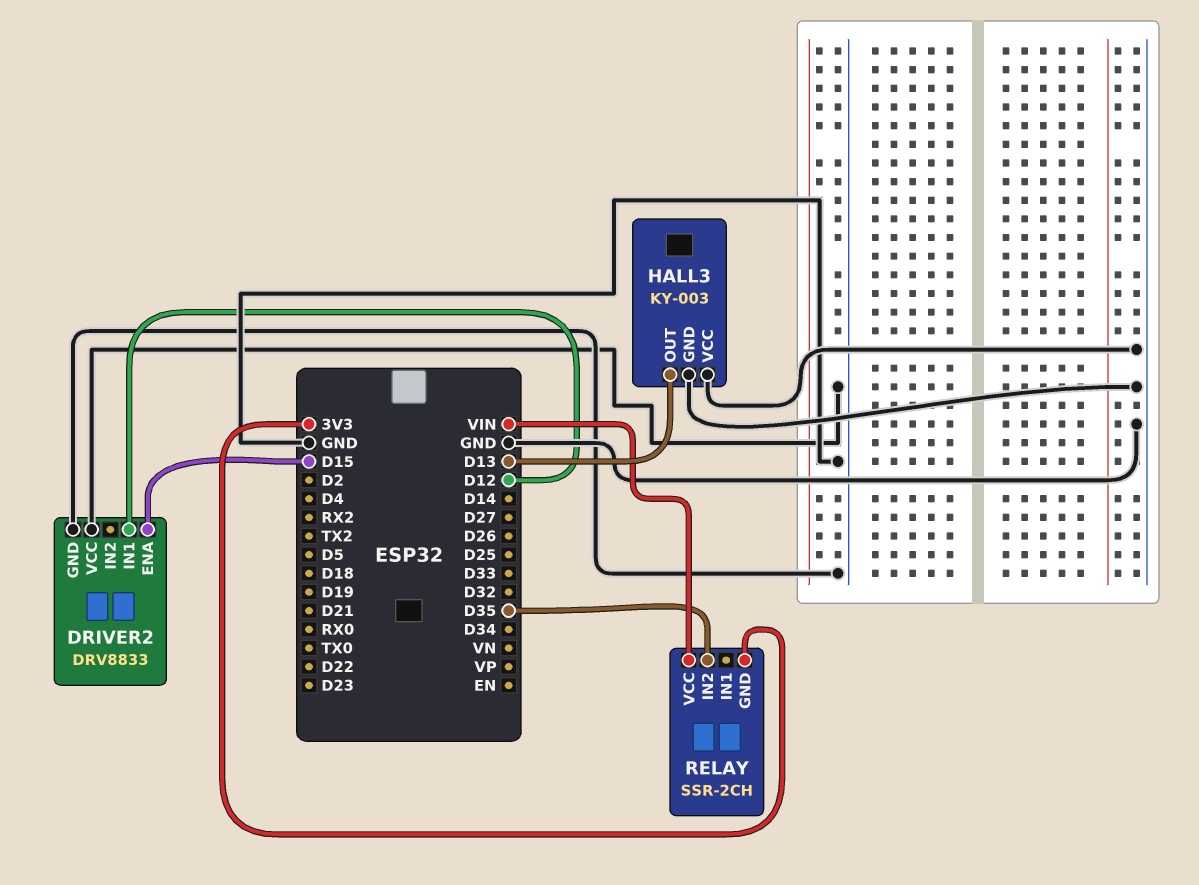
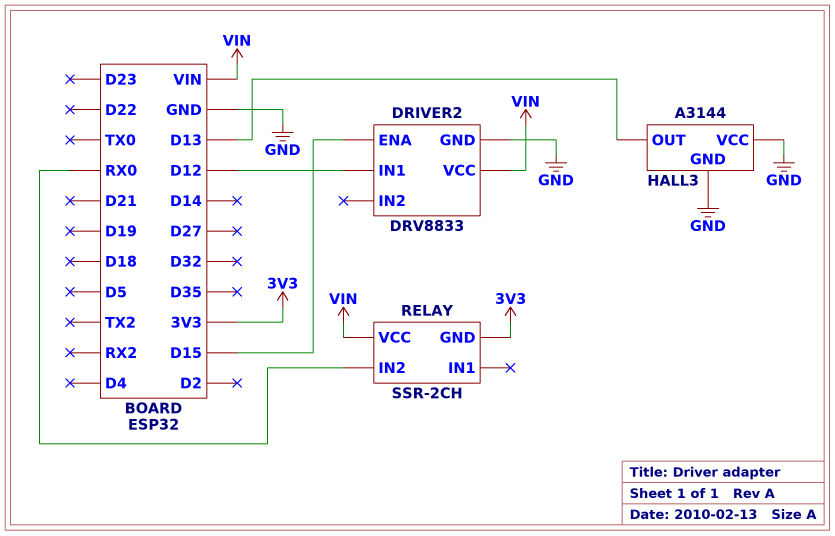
DRIVER2 pin VCC: GND -> VIN
HALL3: KY-003 -> A3144
RELAY pin IN2: D35 -> RX0

